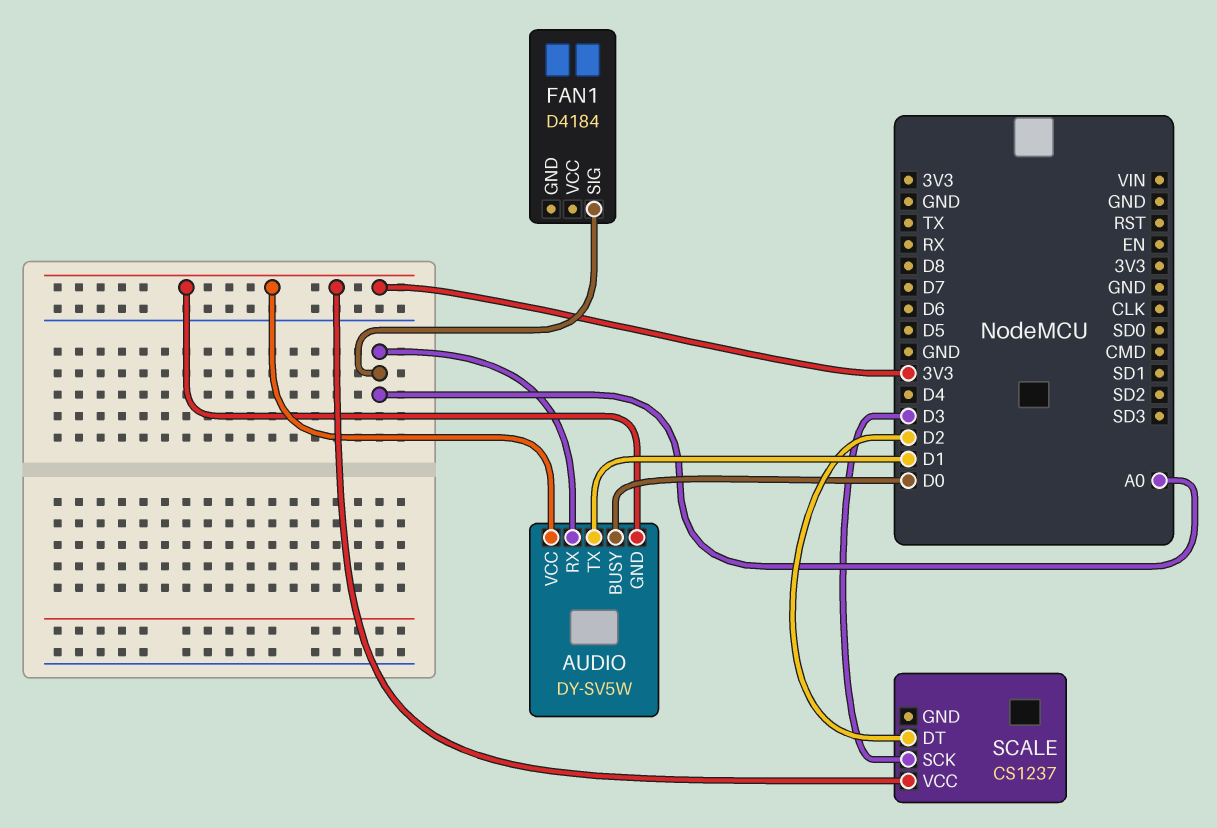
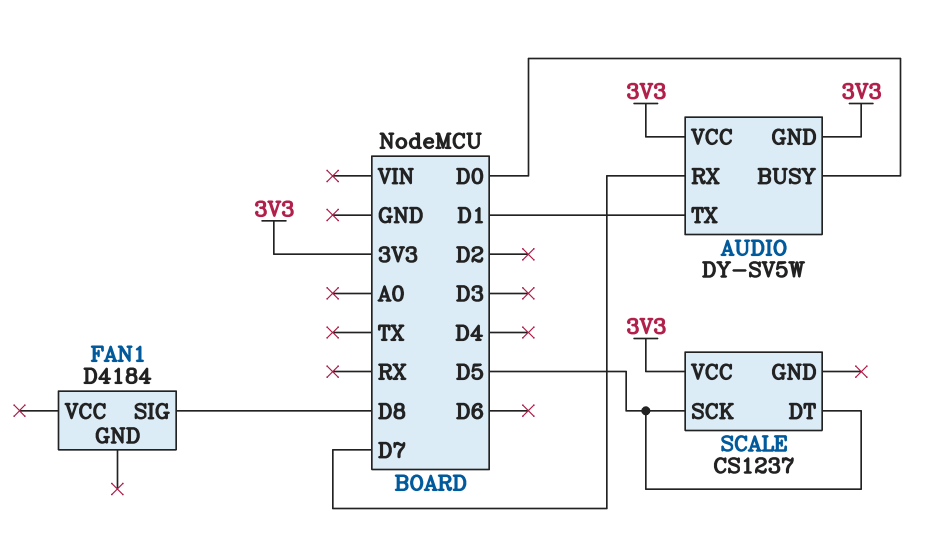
AUDIO pin RX: A0 -> D7
FAN1 pin SIG: A0 -> D8
SCALE pin DT: D2 -> D5
SCALE pin SCK: D3 -> D5

